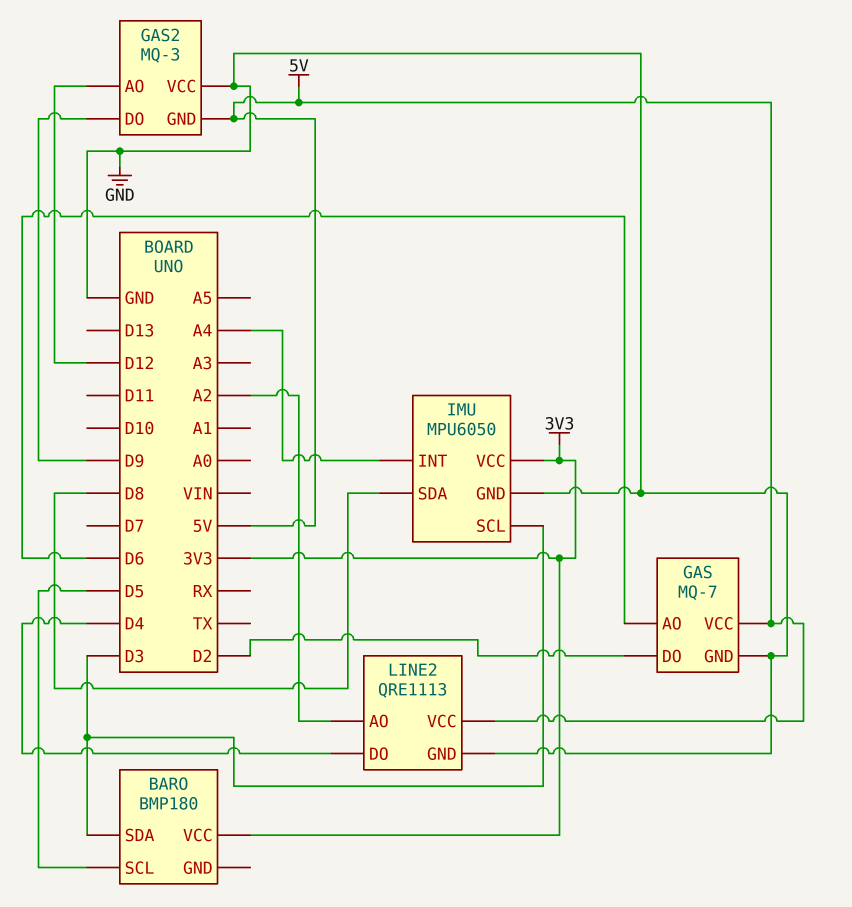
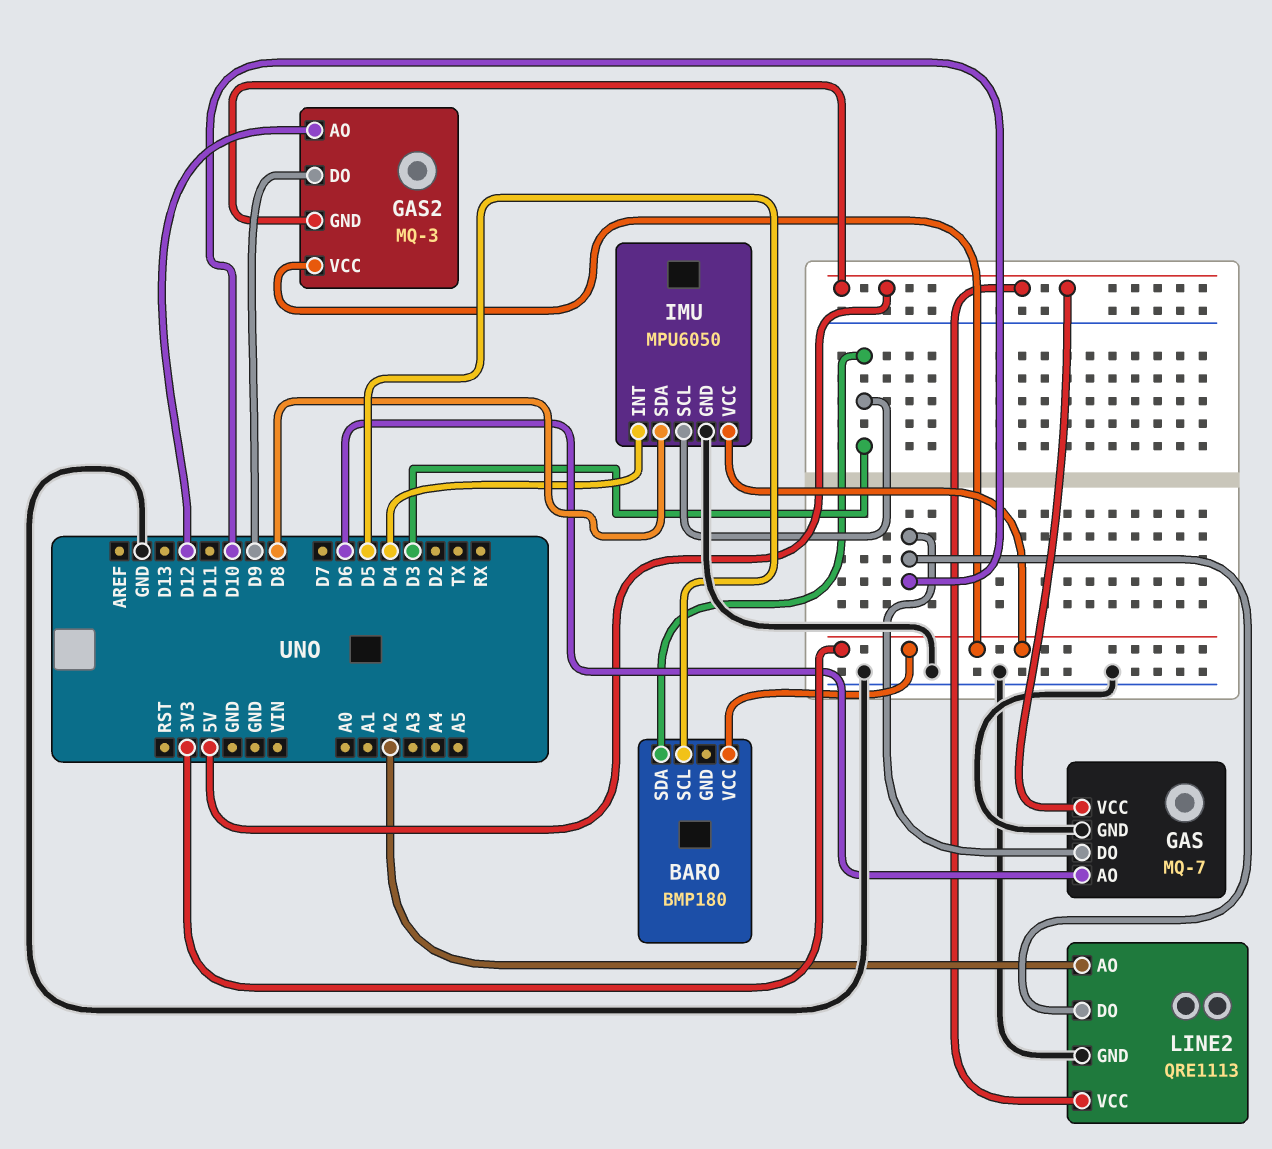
GAS pin DO: D2 -> D10
GAS2 pin VCC: GND -> 3V3
IMU pin INT: A4 -> D4
LINE2 pin DO: D4 -> D10

